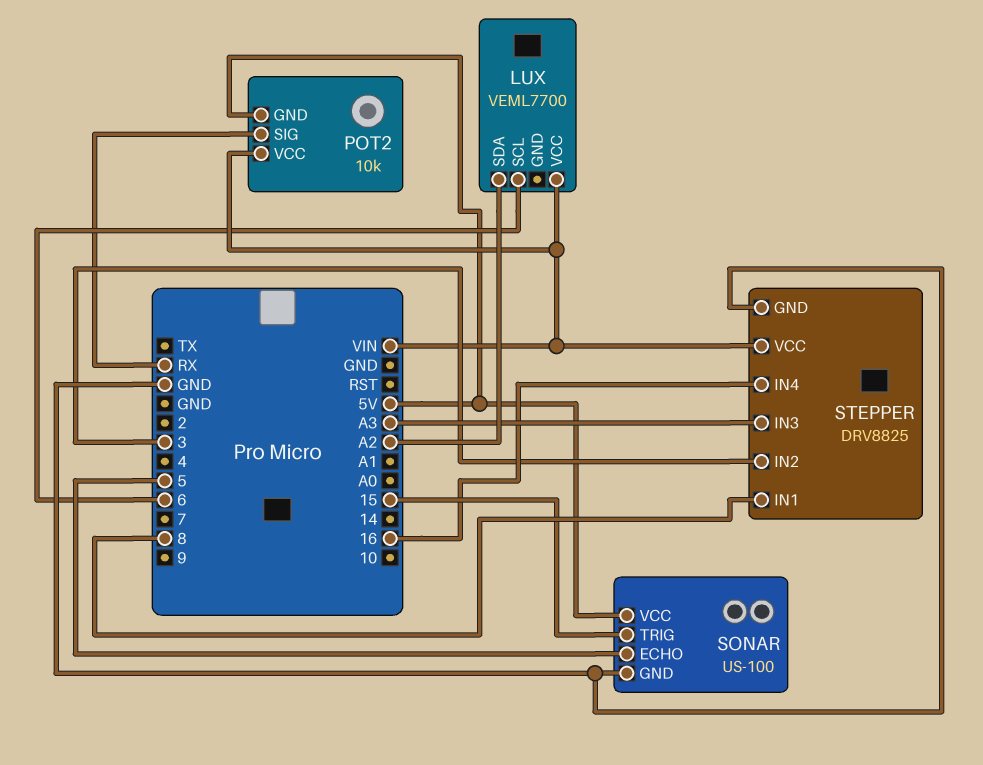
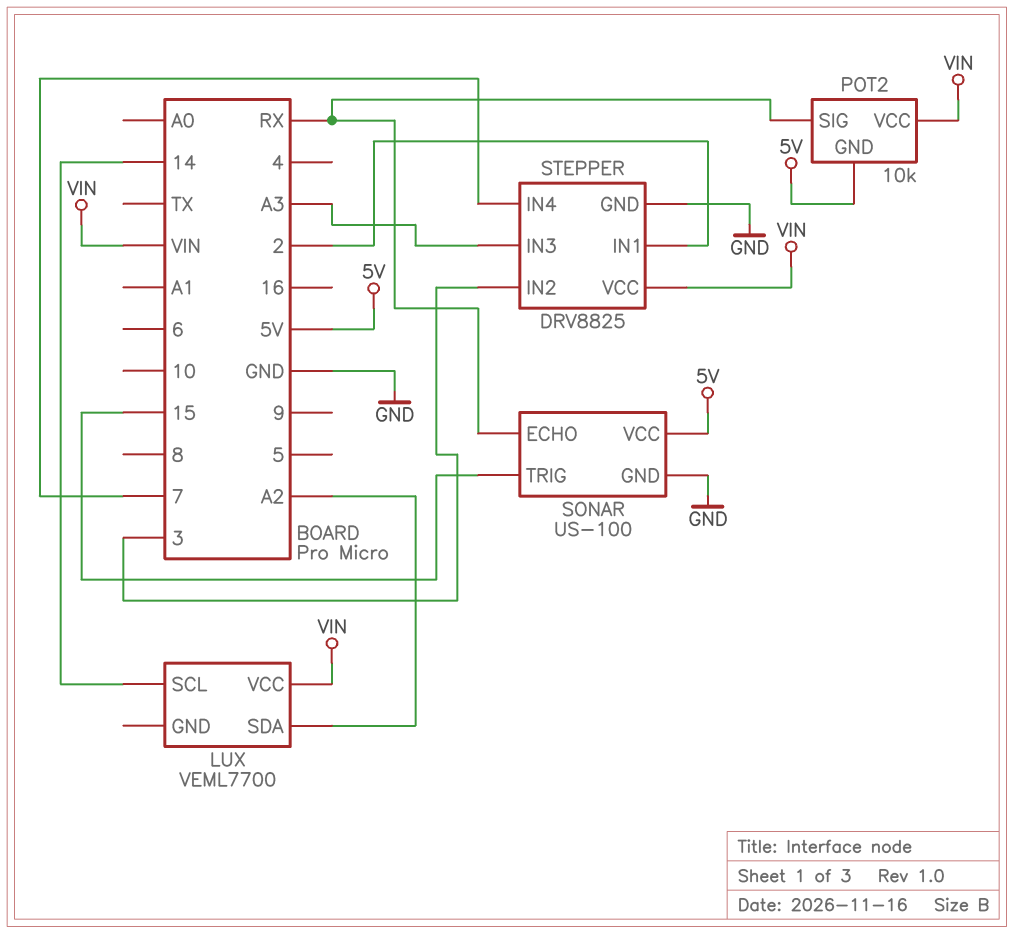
LUX pin SCL: 6 -> 14
SONAR pin ECHO: 5 -> RX
STEPPER pin IN1: 8 -> 2
STEPPER pin IN4: 16 -> 7

